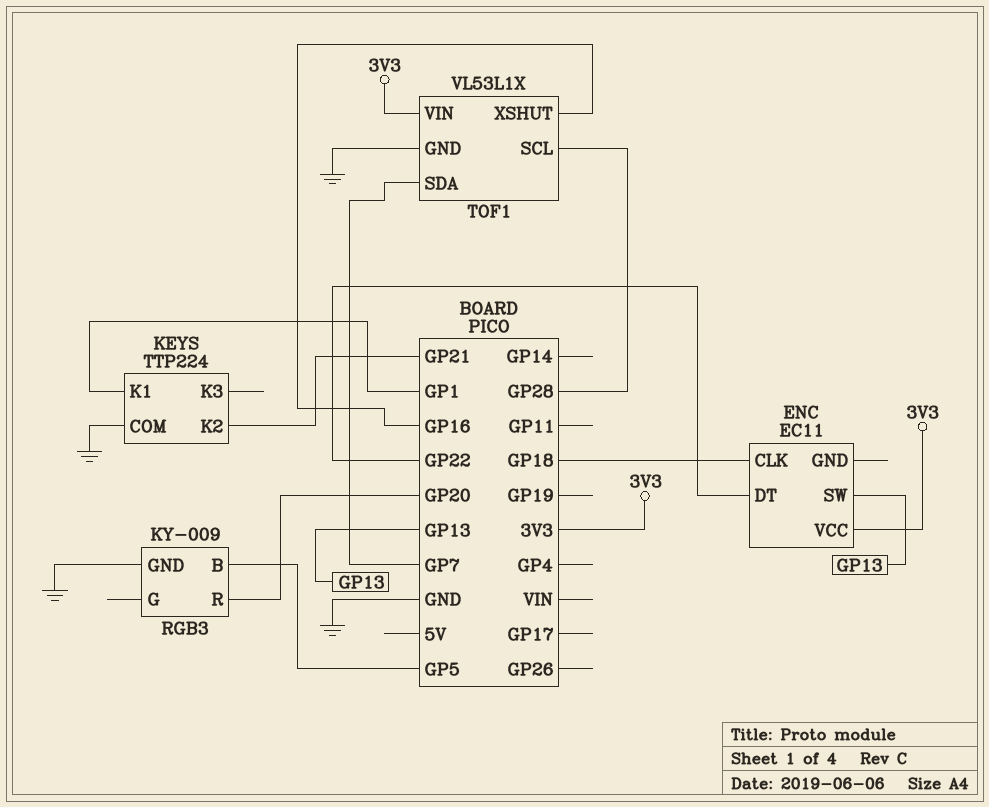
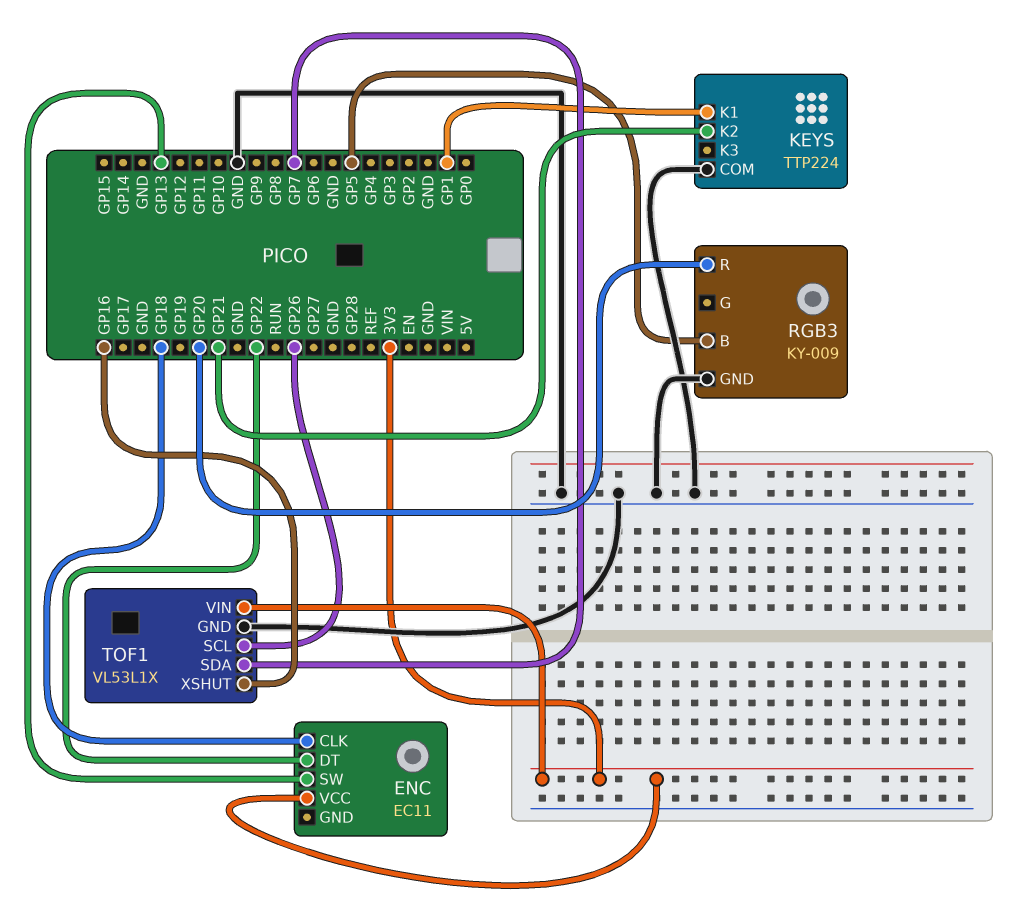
TOF1 pin SCL: GP28 -> GP26

